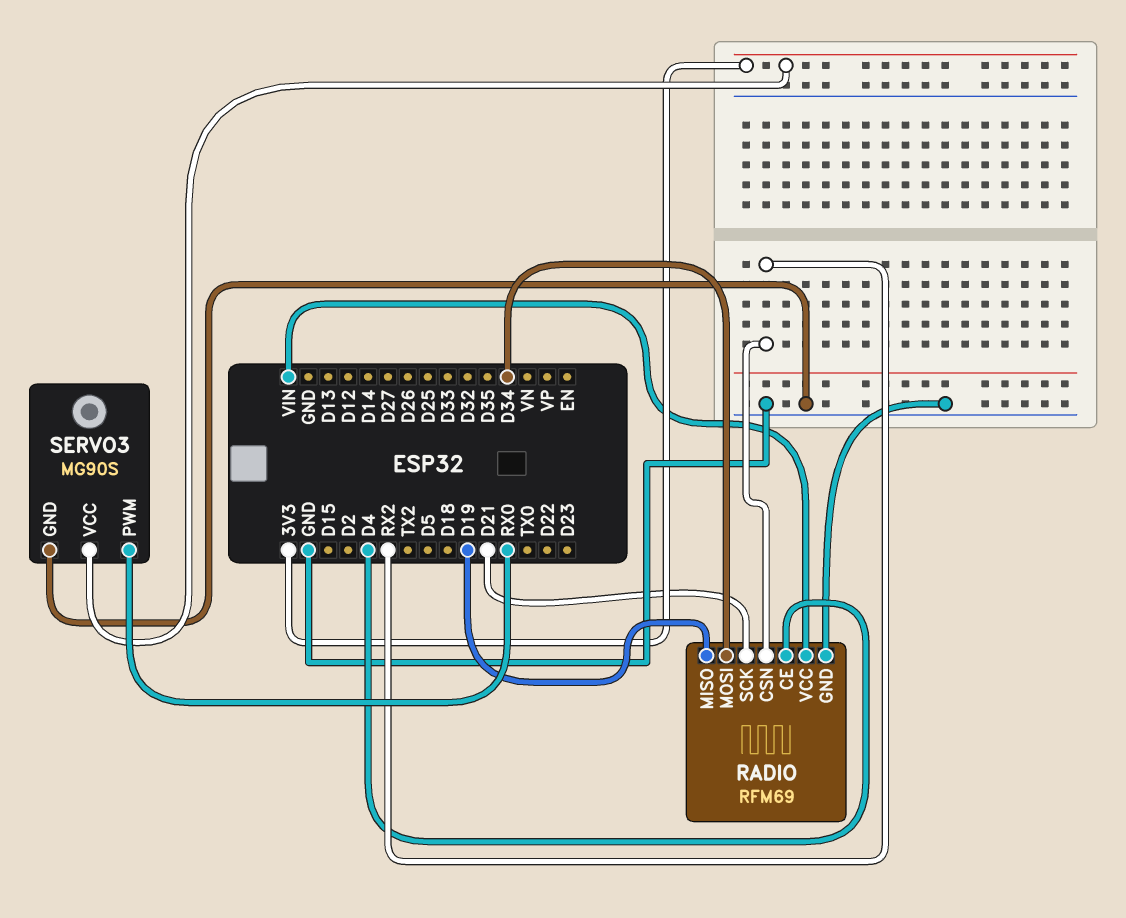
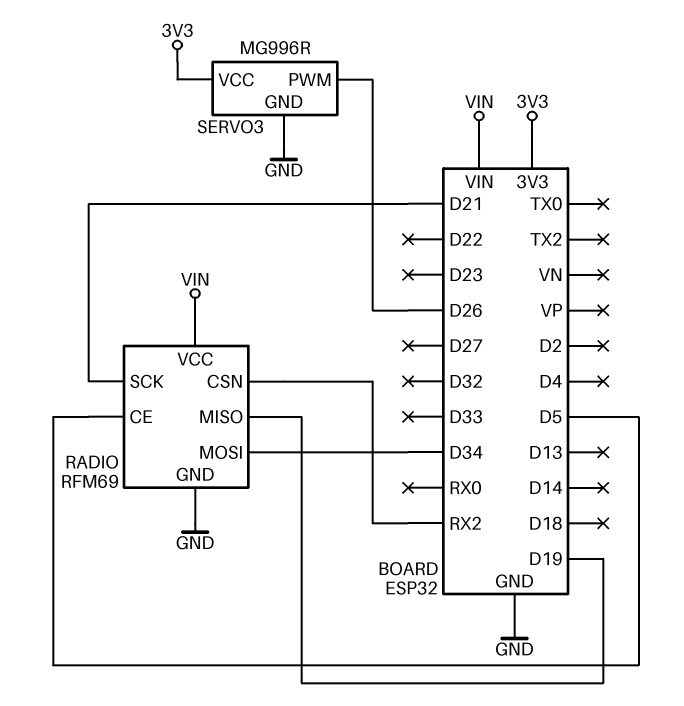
RADIO pin CE: D4 -> D5
SERVO3: MG90S -> MG996R
SERVO3 pin PWM: RX0 -> D26

